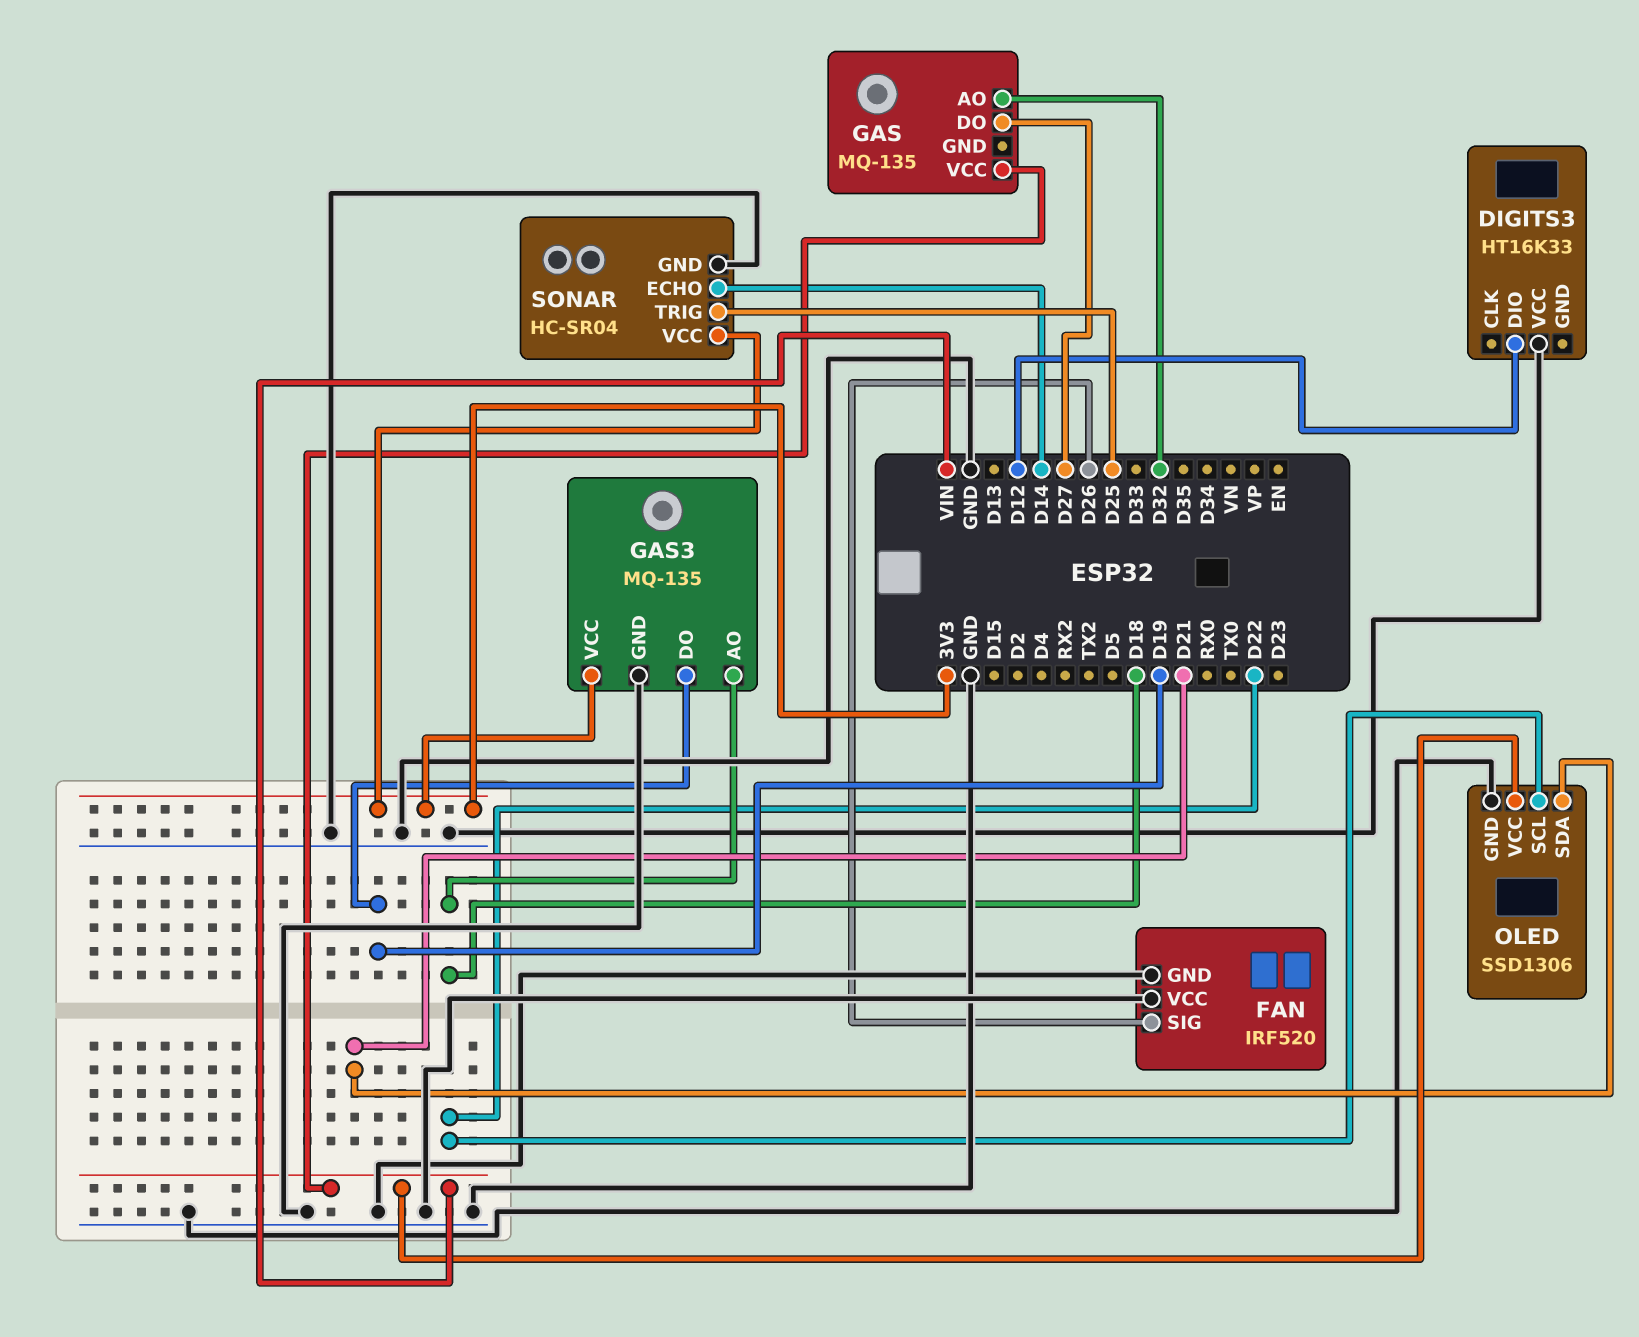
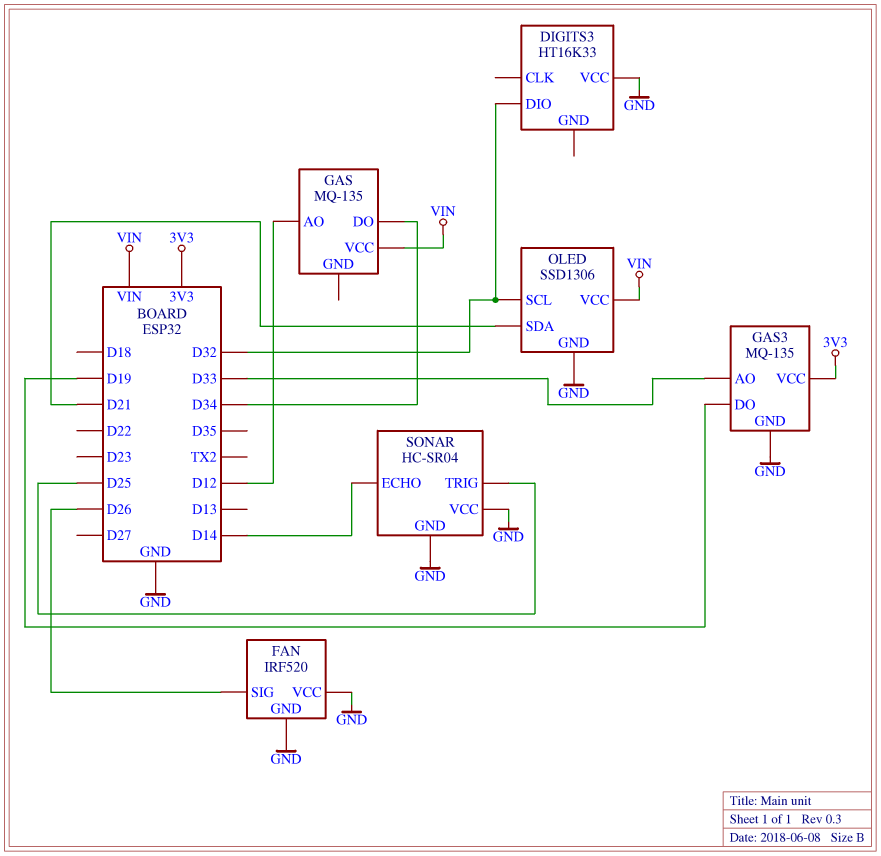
DIGITS3 pin DIO: D12 -> D32
GAS pin AO: D32 -> D12
GAS pin DO: D27 -> D34
GAS3 pin AO: D18 -> D33
OLED pin SCL: D22 -> D32
SONAR pin VCC: 3V3 -> GND

